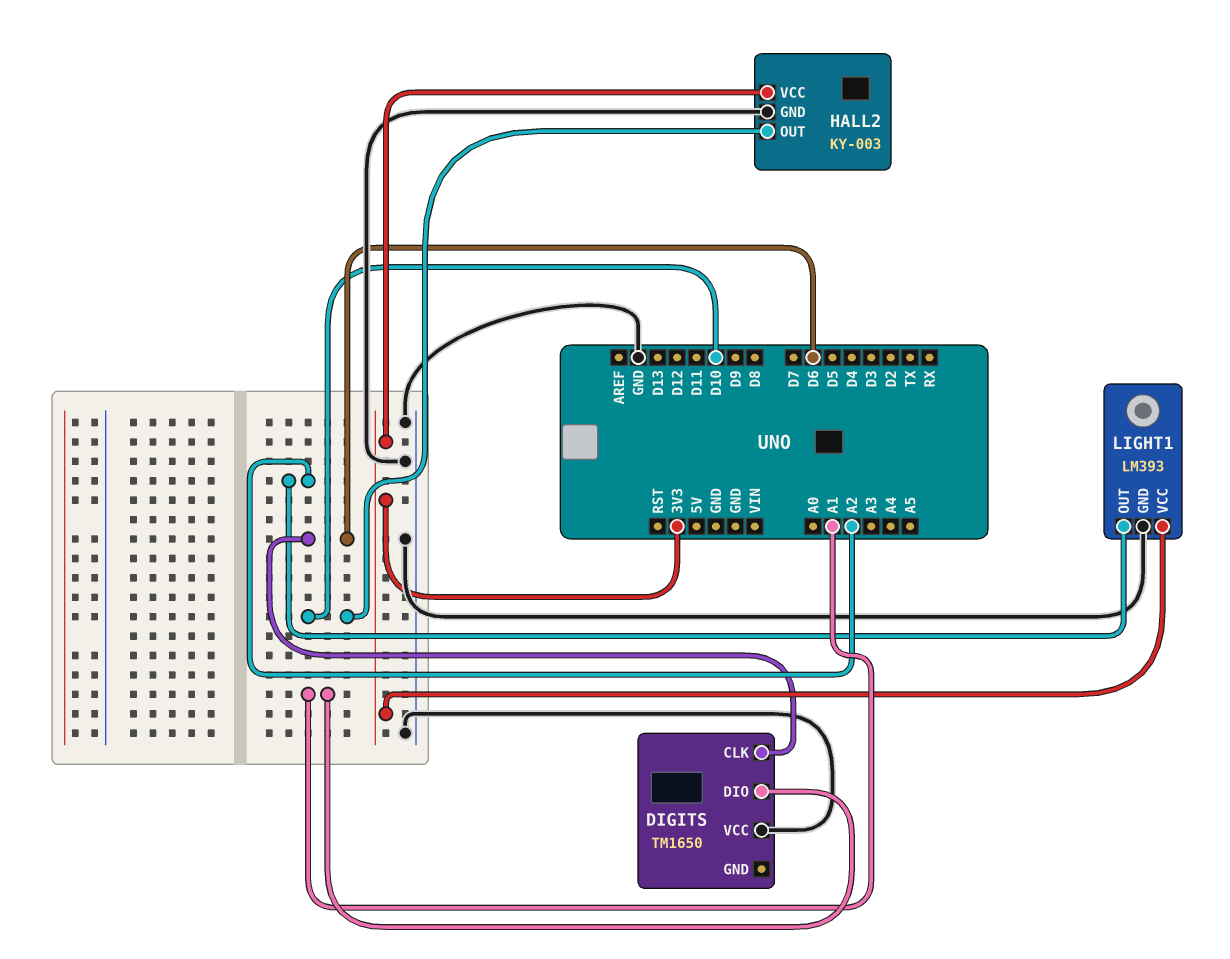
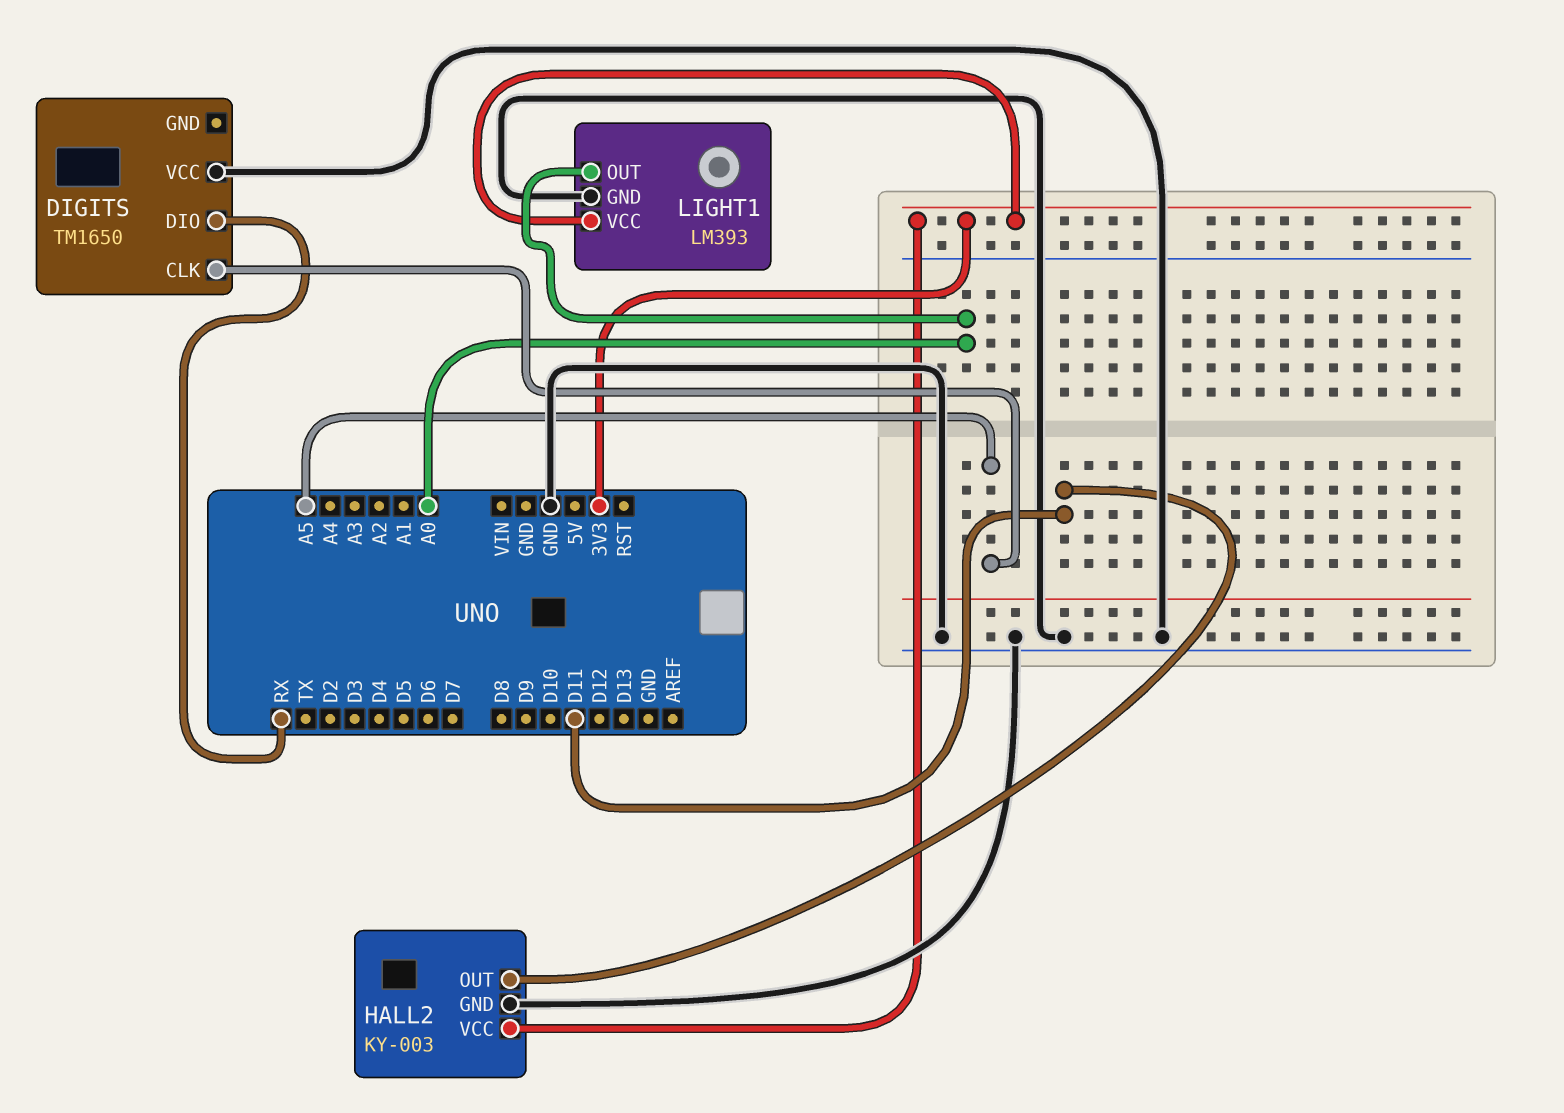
DIGITS pin CLK: D6 -> A5
DIGITS pin DIO: A1 -> RX
HALL2 pin OUT: D10 -> D11
LIGHT1 pin OUT: A2 -> A0

